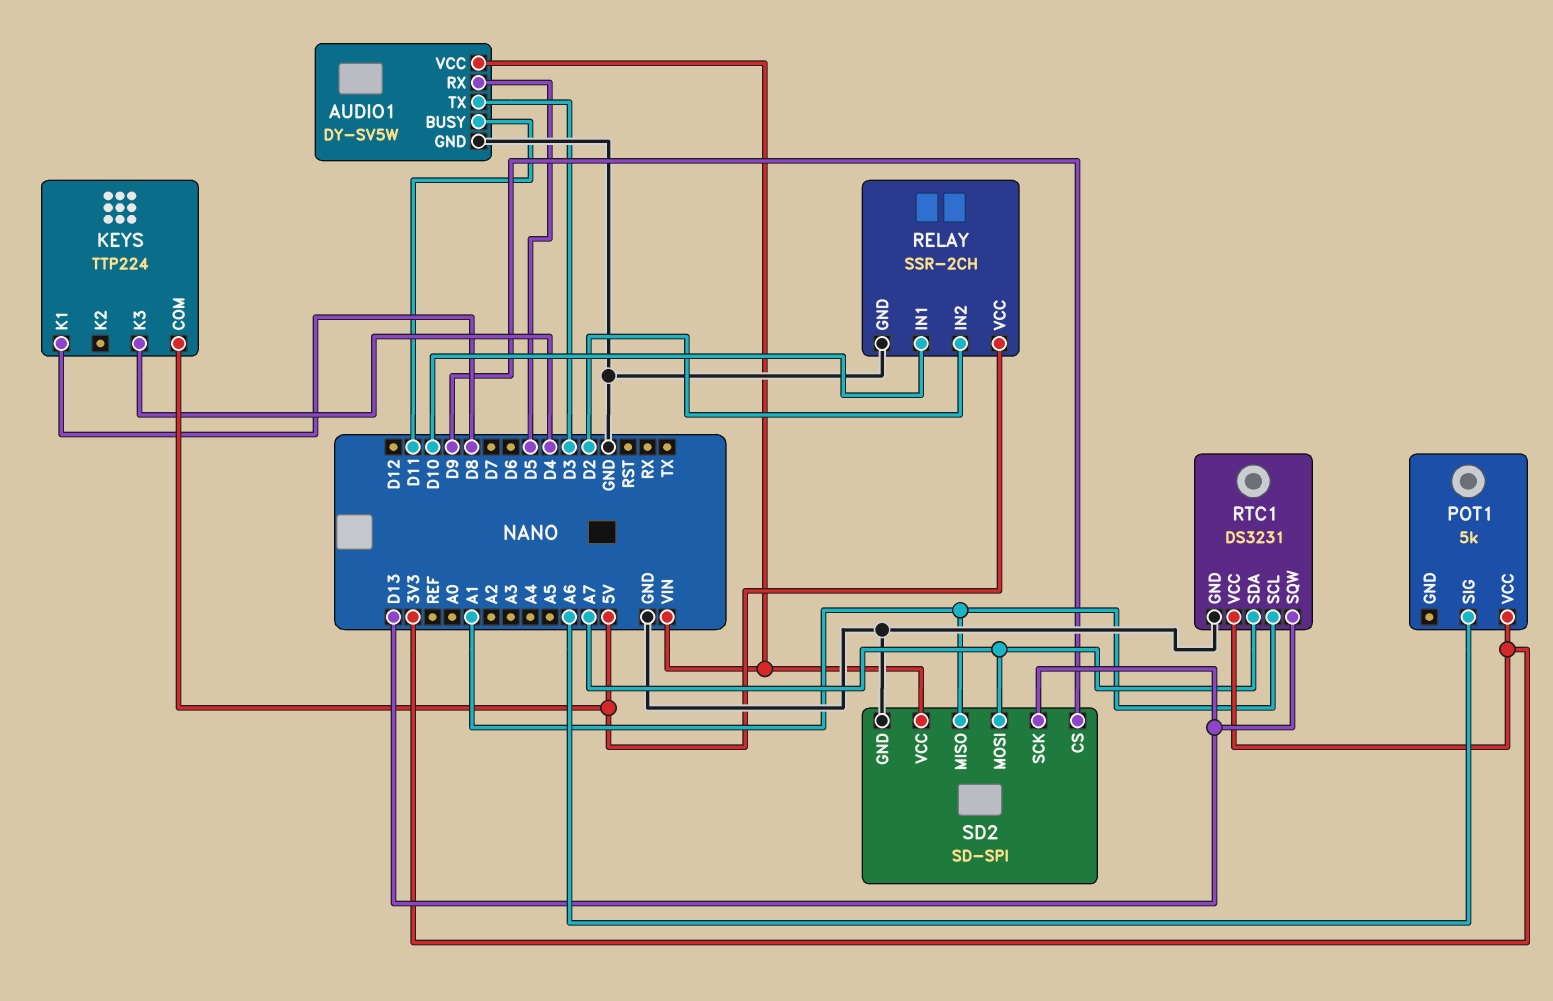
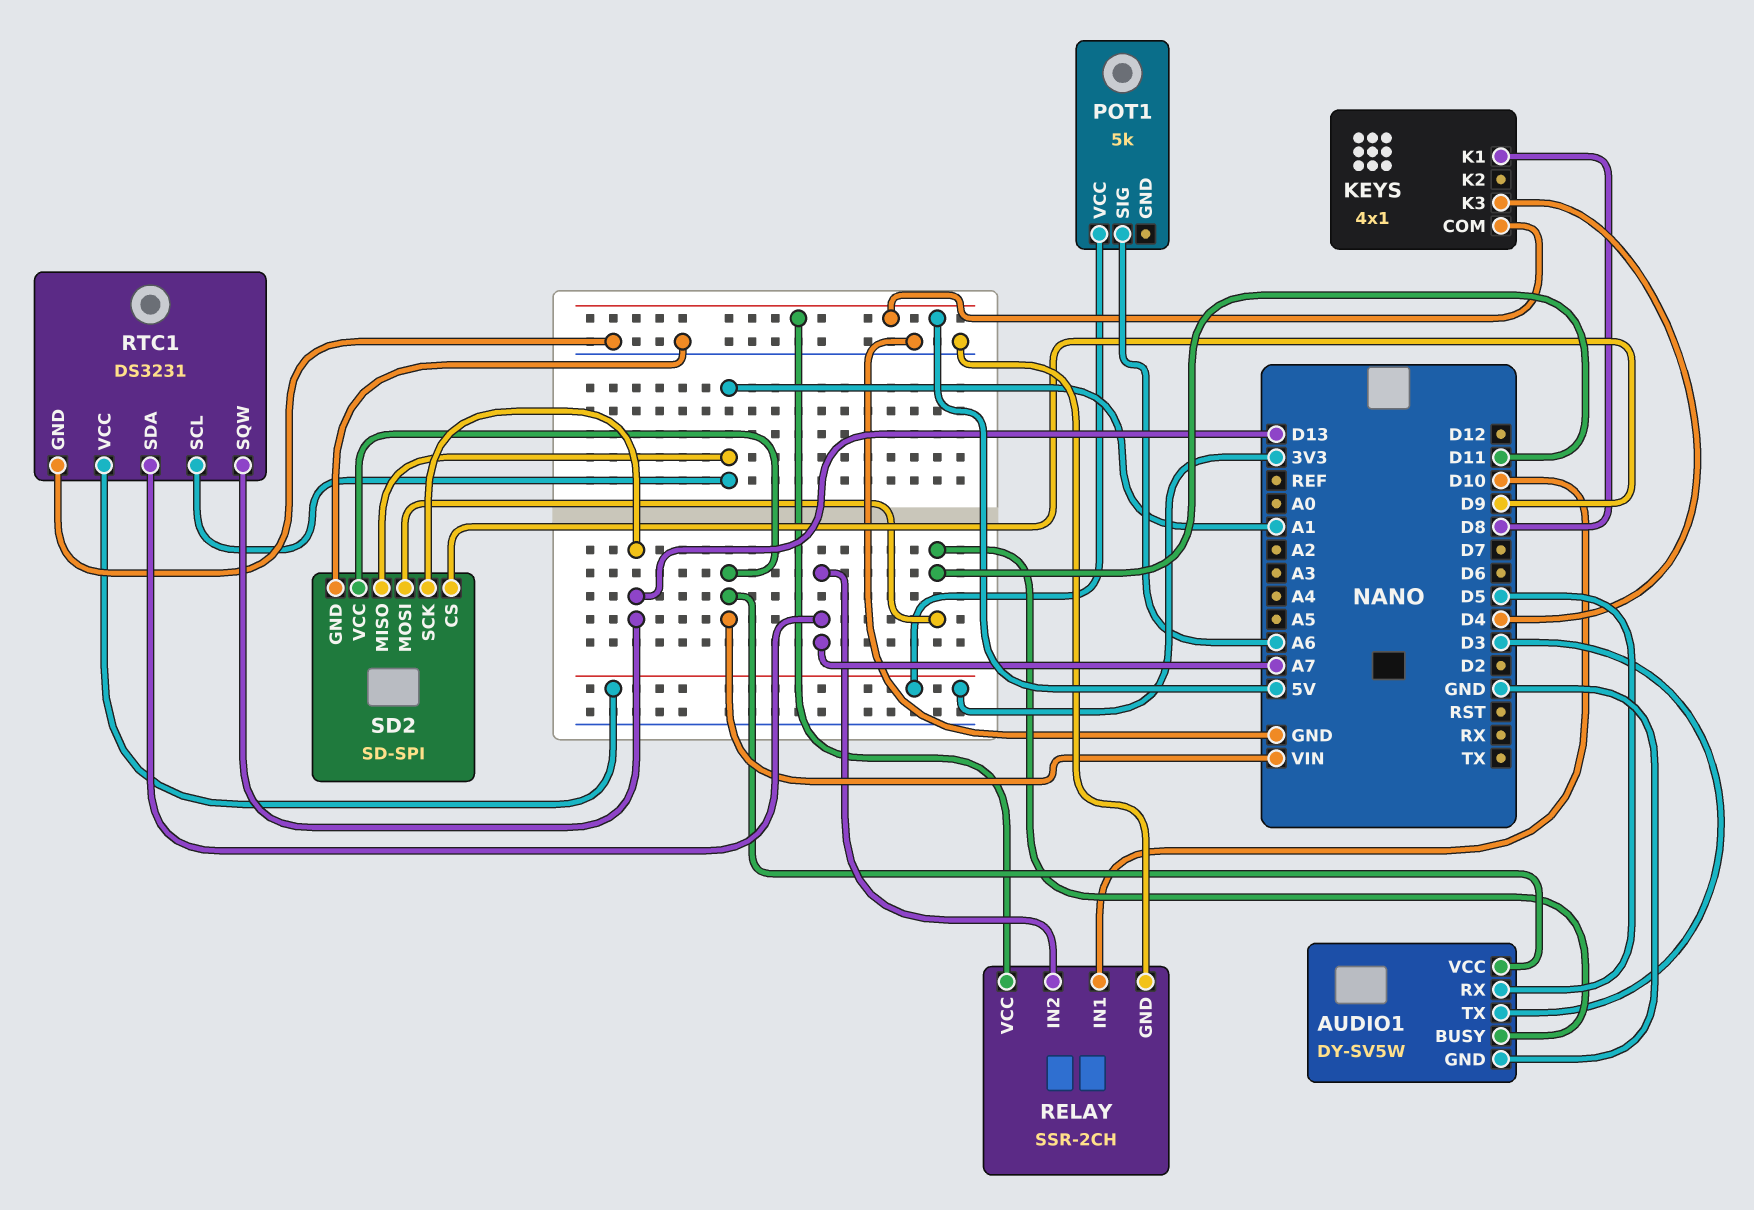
KEYS: TTP224 -> 4x1
RELAY pin IN2: D2 -> A7
SD2 pin MOSI: A7 -> D11

